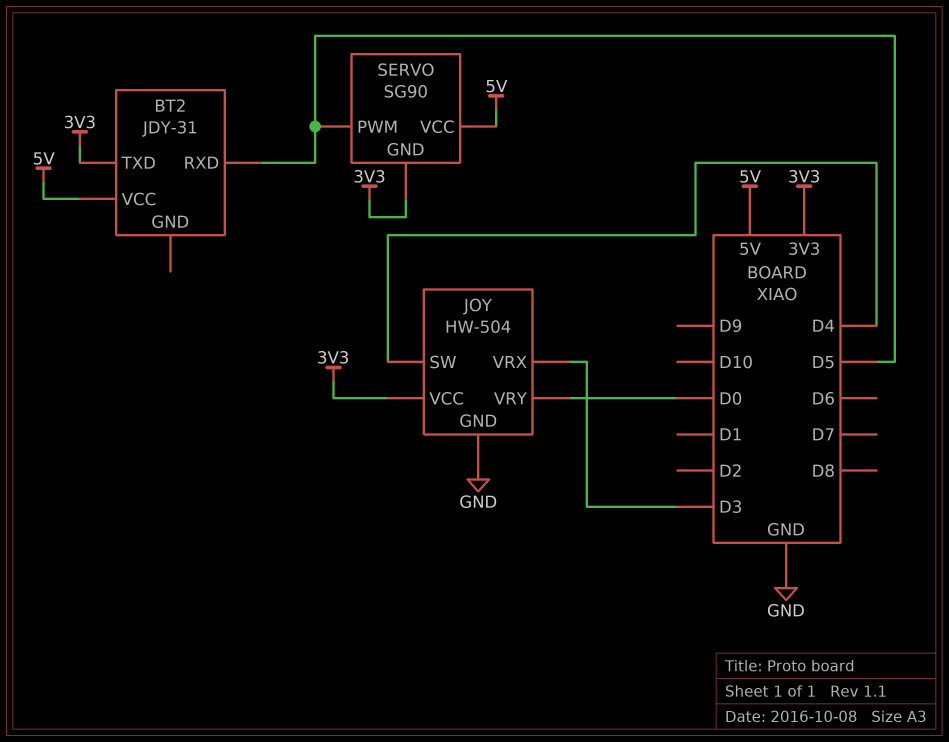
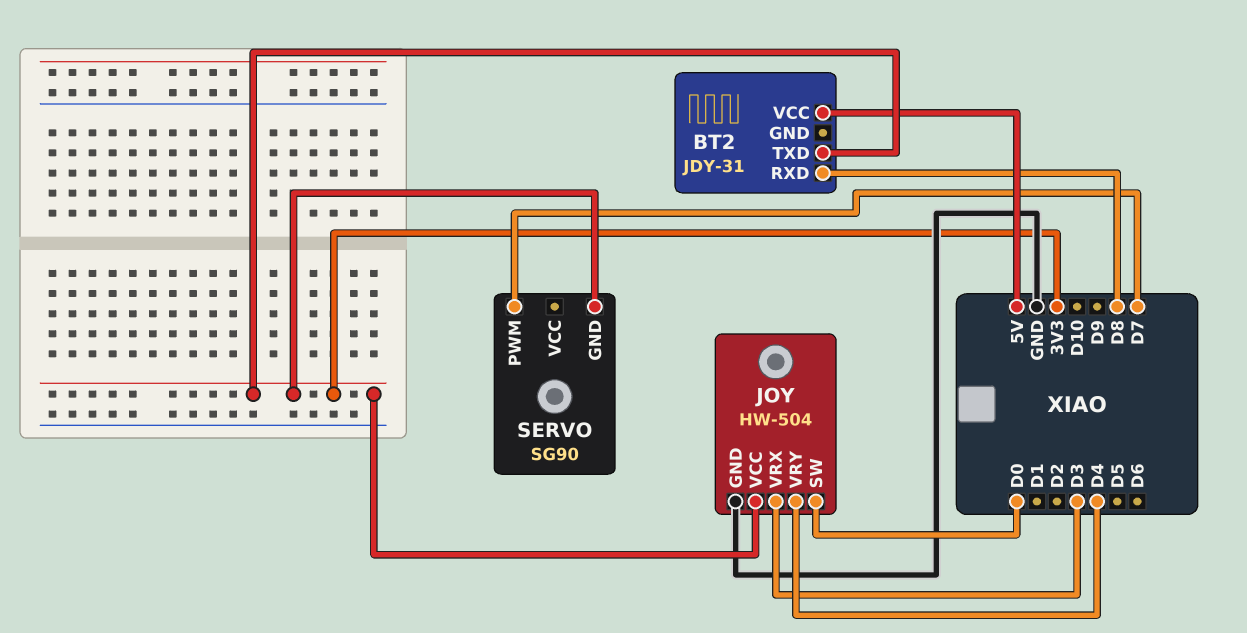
BT2 pin RXD: D5 -> D8
JOY pin SW: D4 -> D0
JOY pin VRY: D0 -> D4
SERVO pin PWM: D5 -> D7
SERVO pin VCC: 5V -> none

